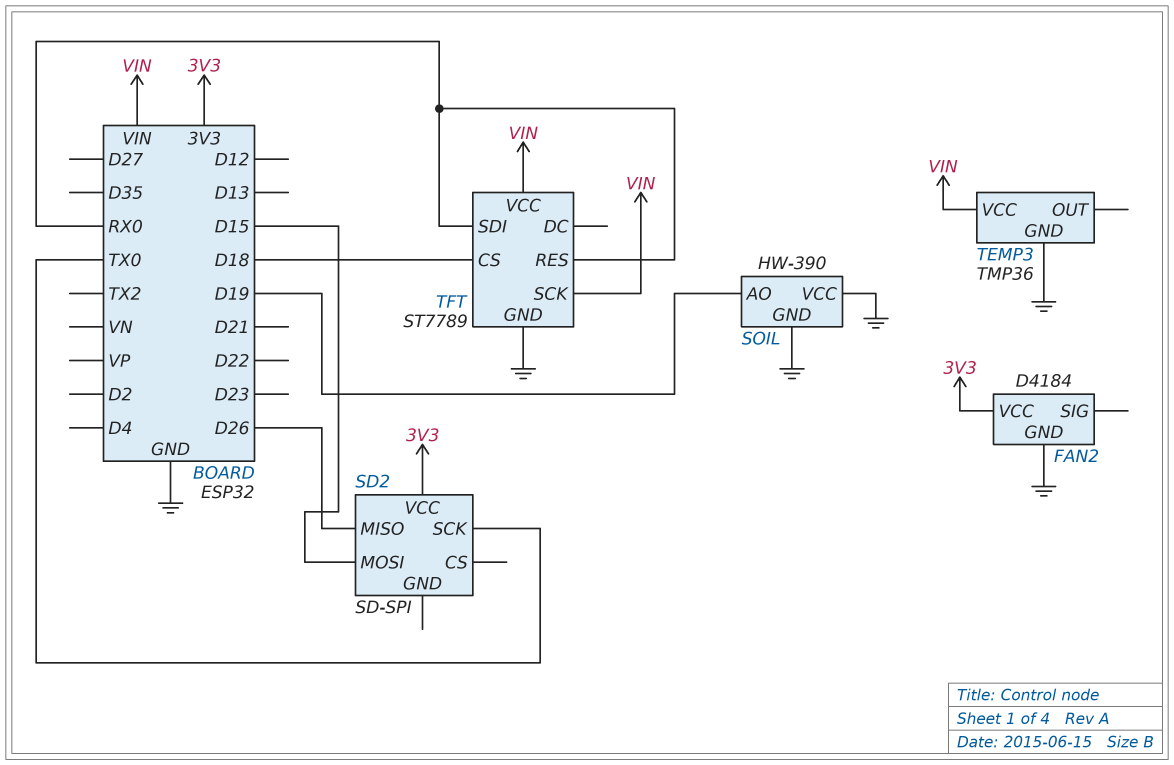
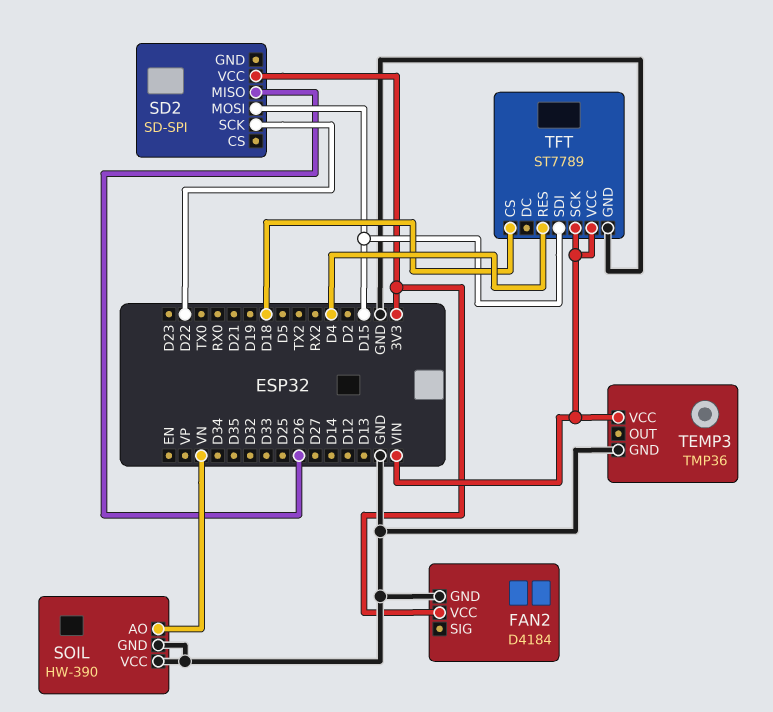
SD2 pin SCK: TX0 -> D22
SOIL pin AO: D19 -> VN
TFT pin RES: RX0 -> D4
TFT pin SDI: RX0 -> D15

